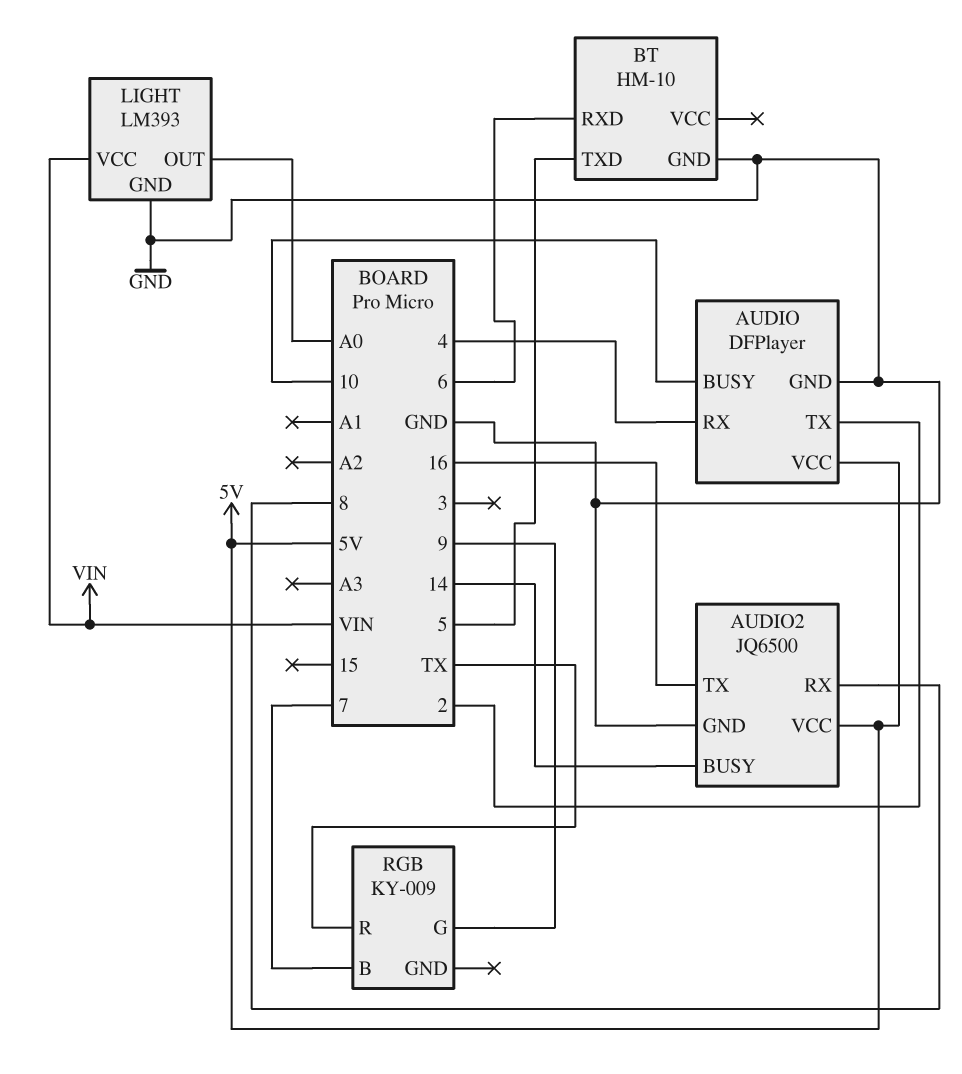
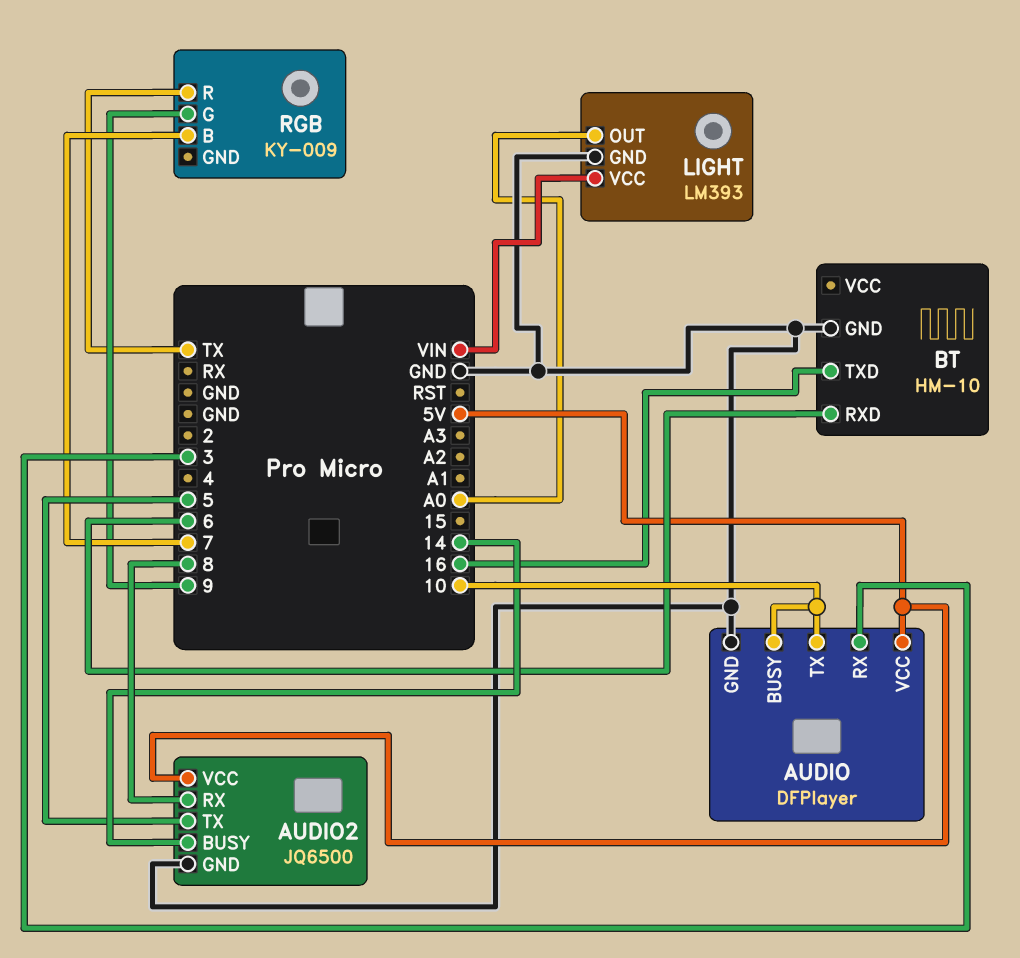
AUDIO pin RX: 4 -> 3
AUDIO pin TX: 2 -> 10
AUDIO2 pin TX: 16 -> 5
BT pin TXD: 5 -> 16

